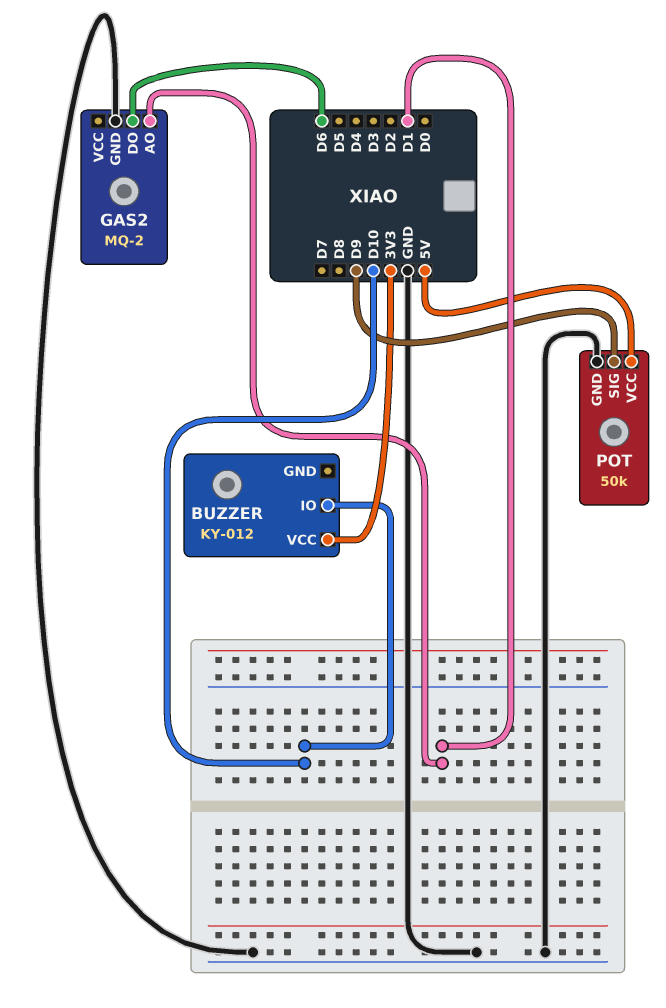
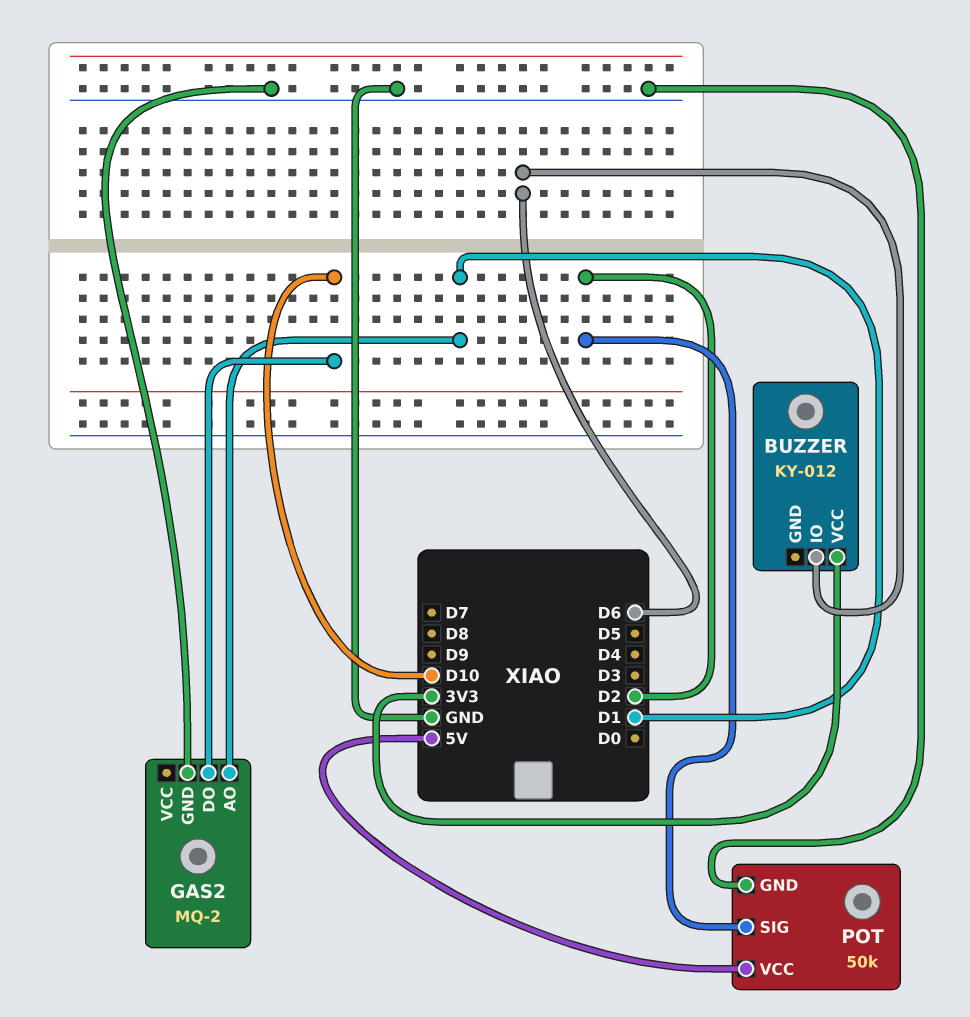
BUZZER pin IO: D10 -> D6
GAS2 pin DO: D6 -> D10
POT pin SIG: D9 -> D2

